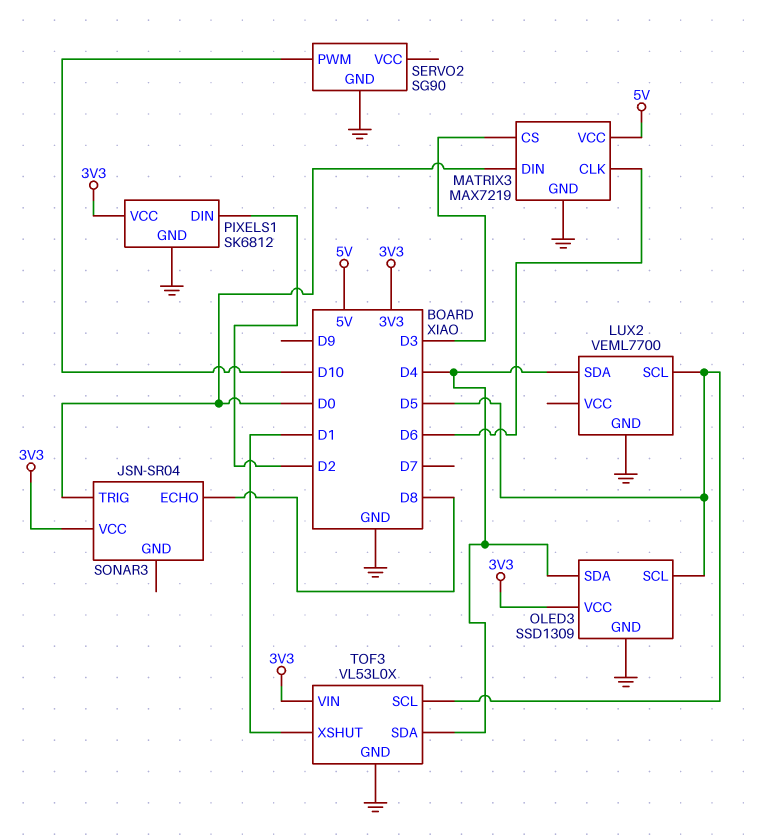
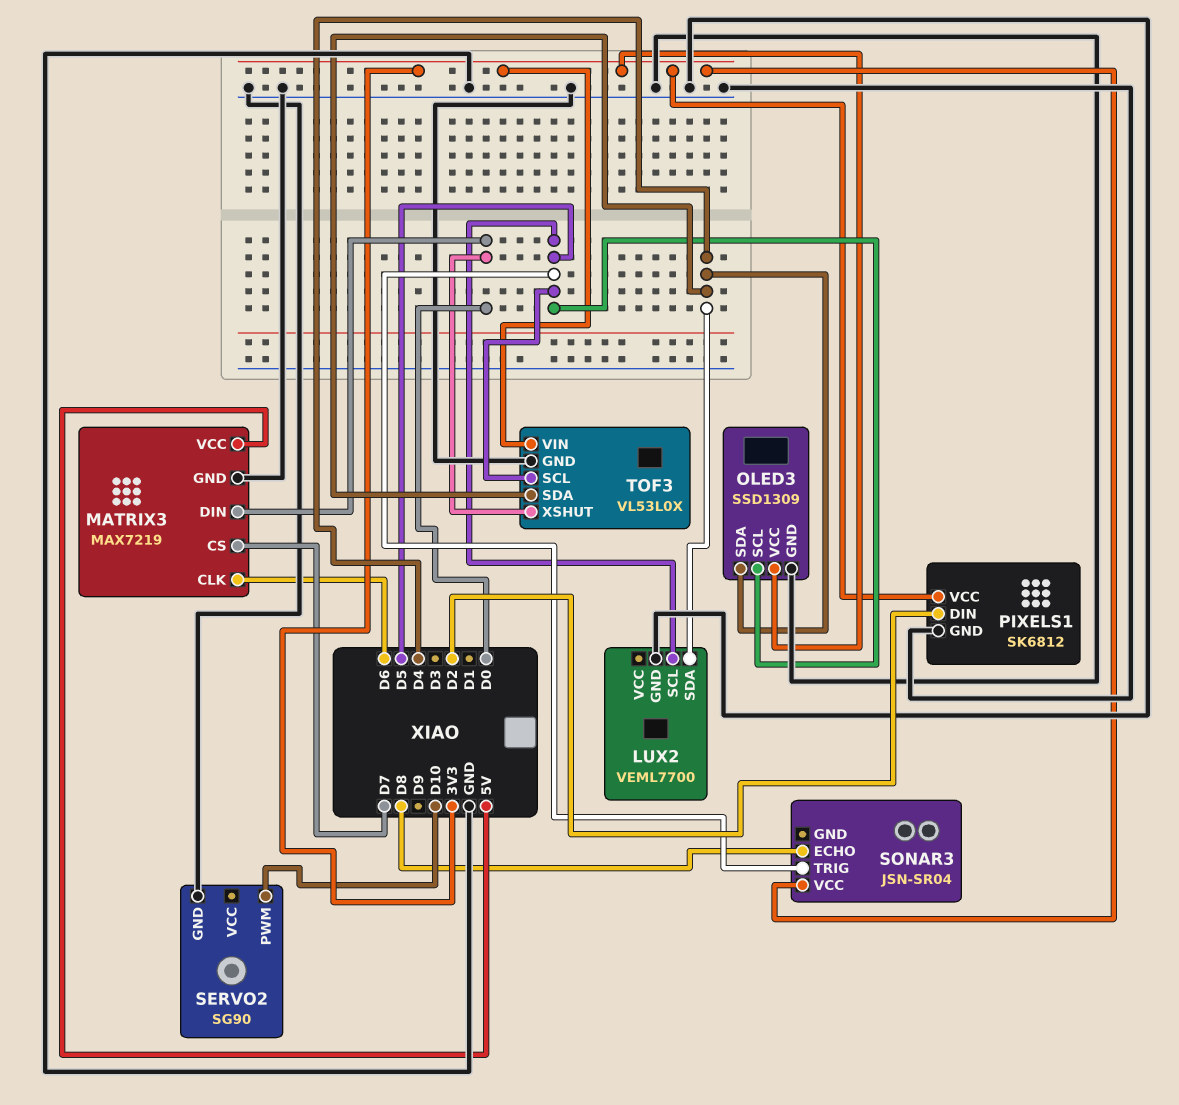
MATRIX3 pin CS: D3 -> D7
SONAR3 pin TRIG: D0 -> D5
TOF3 pin XSHUT: D1 -> D0

